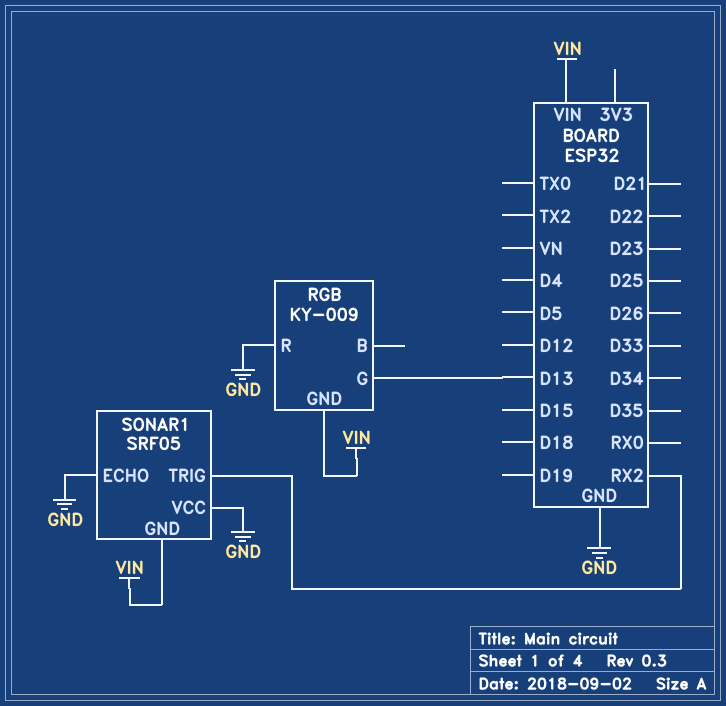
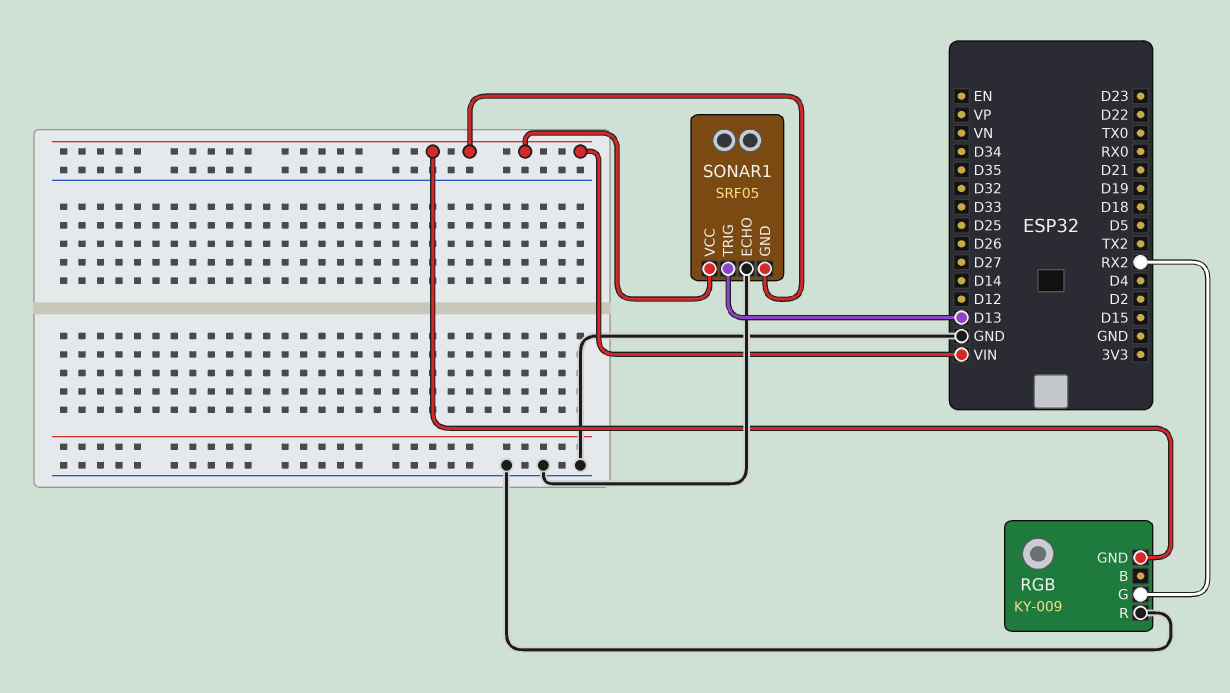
RGB pin G: D13 -> RX2
SONAR1 pin TRIG: RX2 -> D13
SONAR1 pin VCC: GND -> VIN

